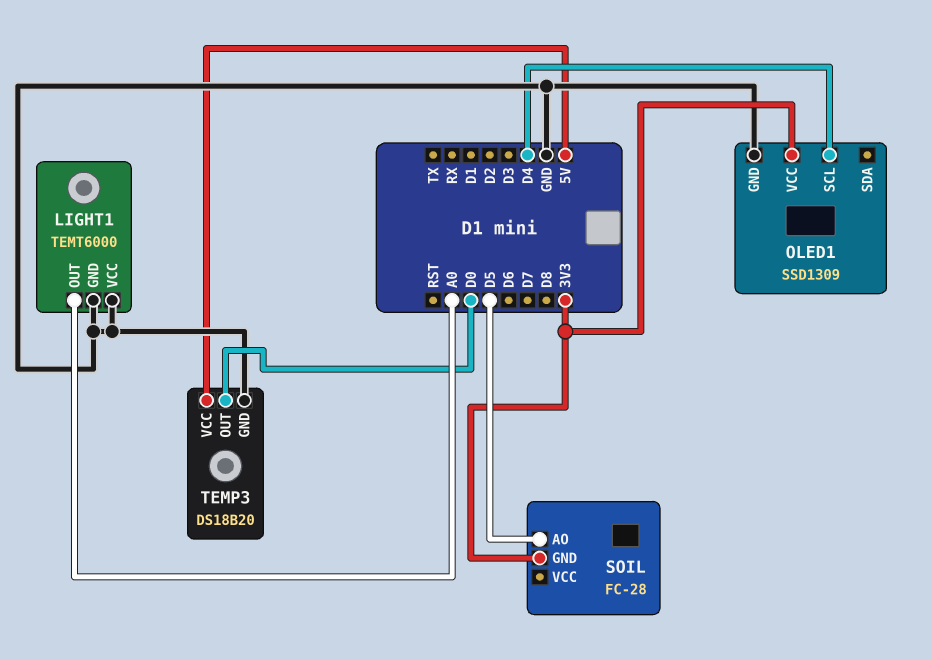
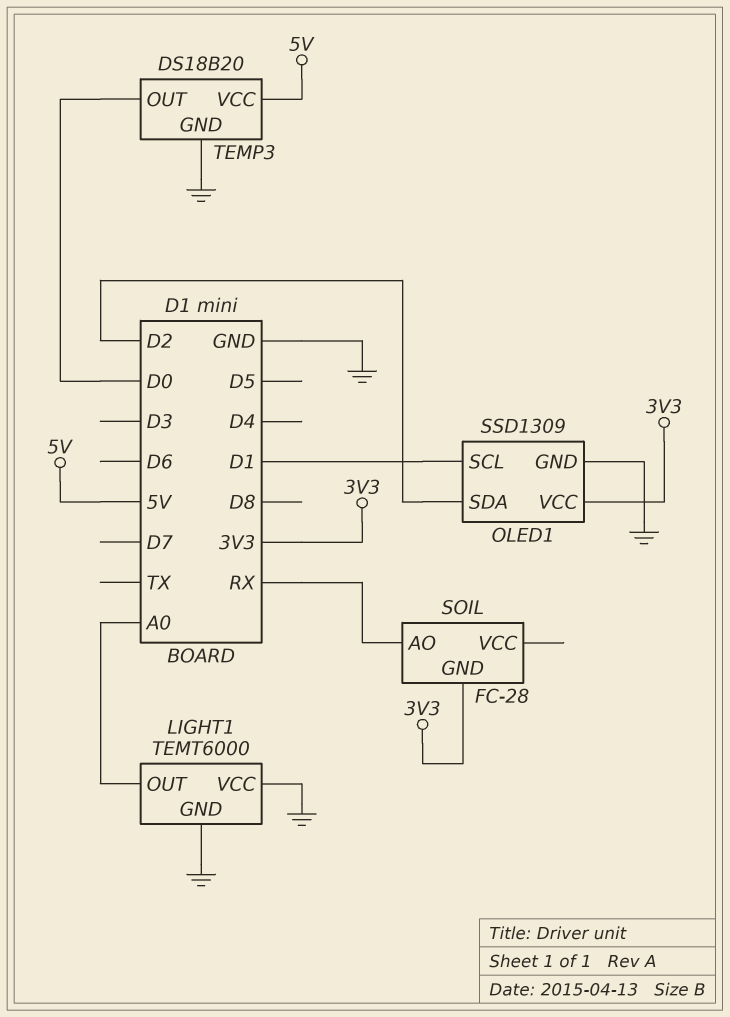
OLED1 pin SCL: D4 -> D1
OLED1 pin SDA: none -> D2
SOIL pin AO: D5 -> RX

